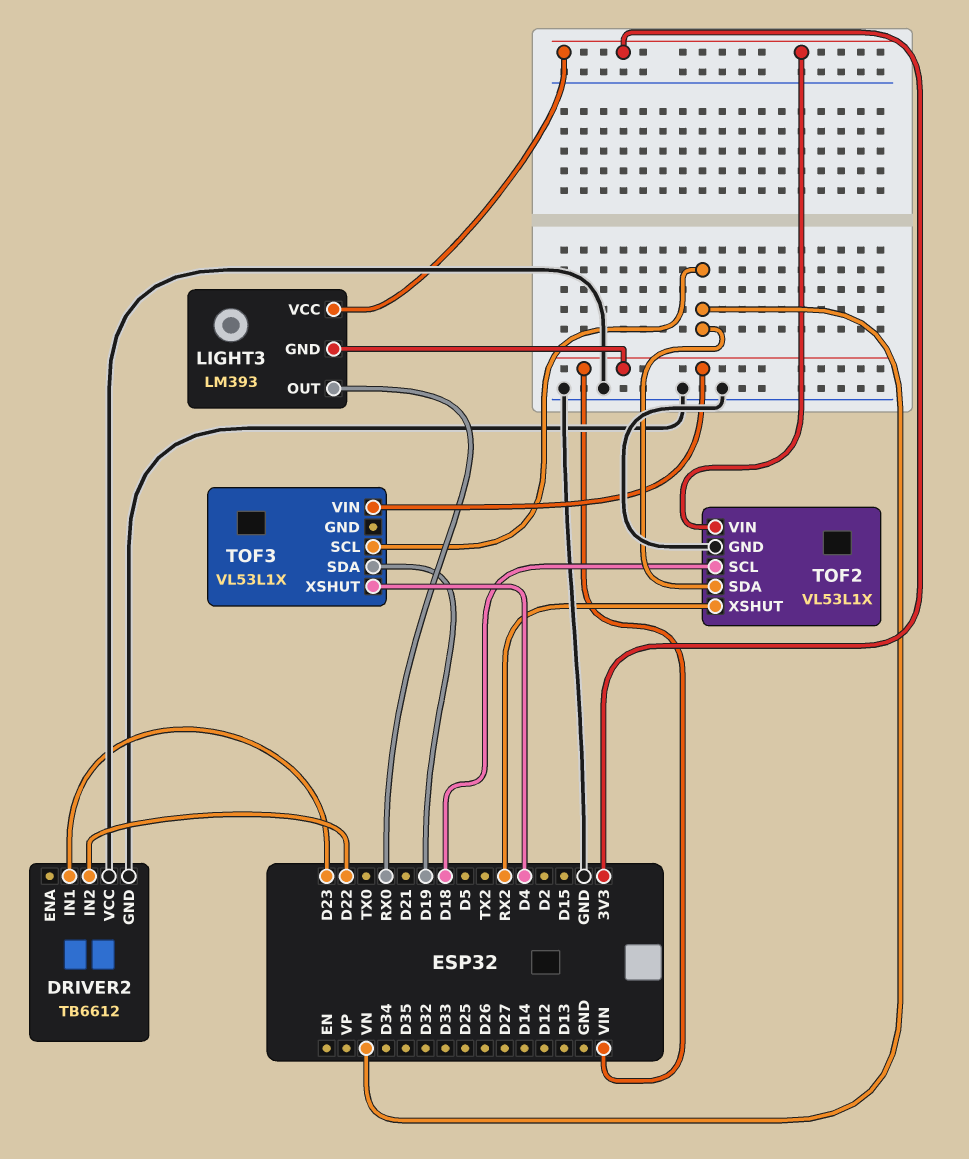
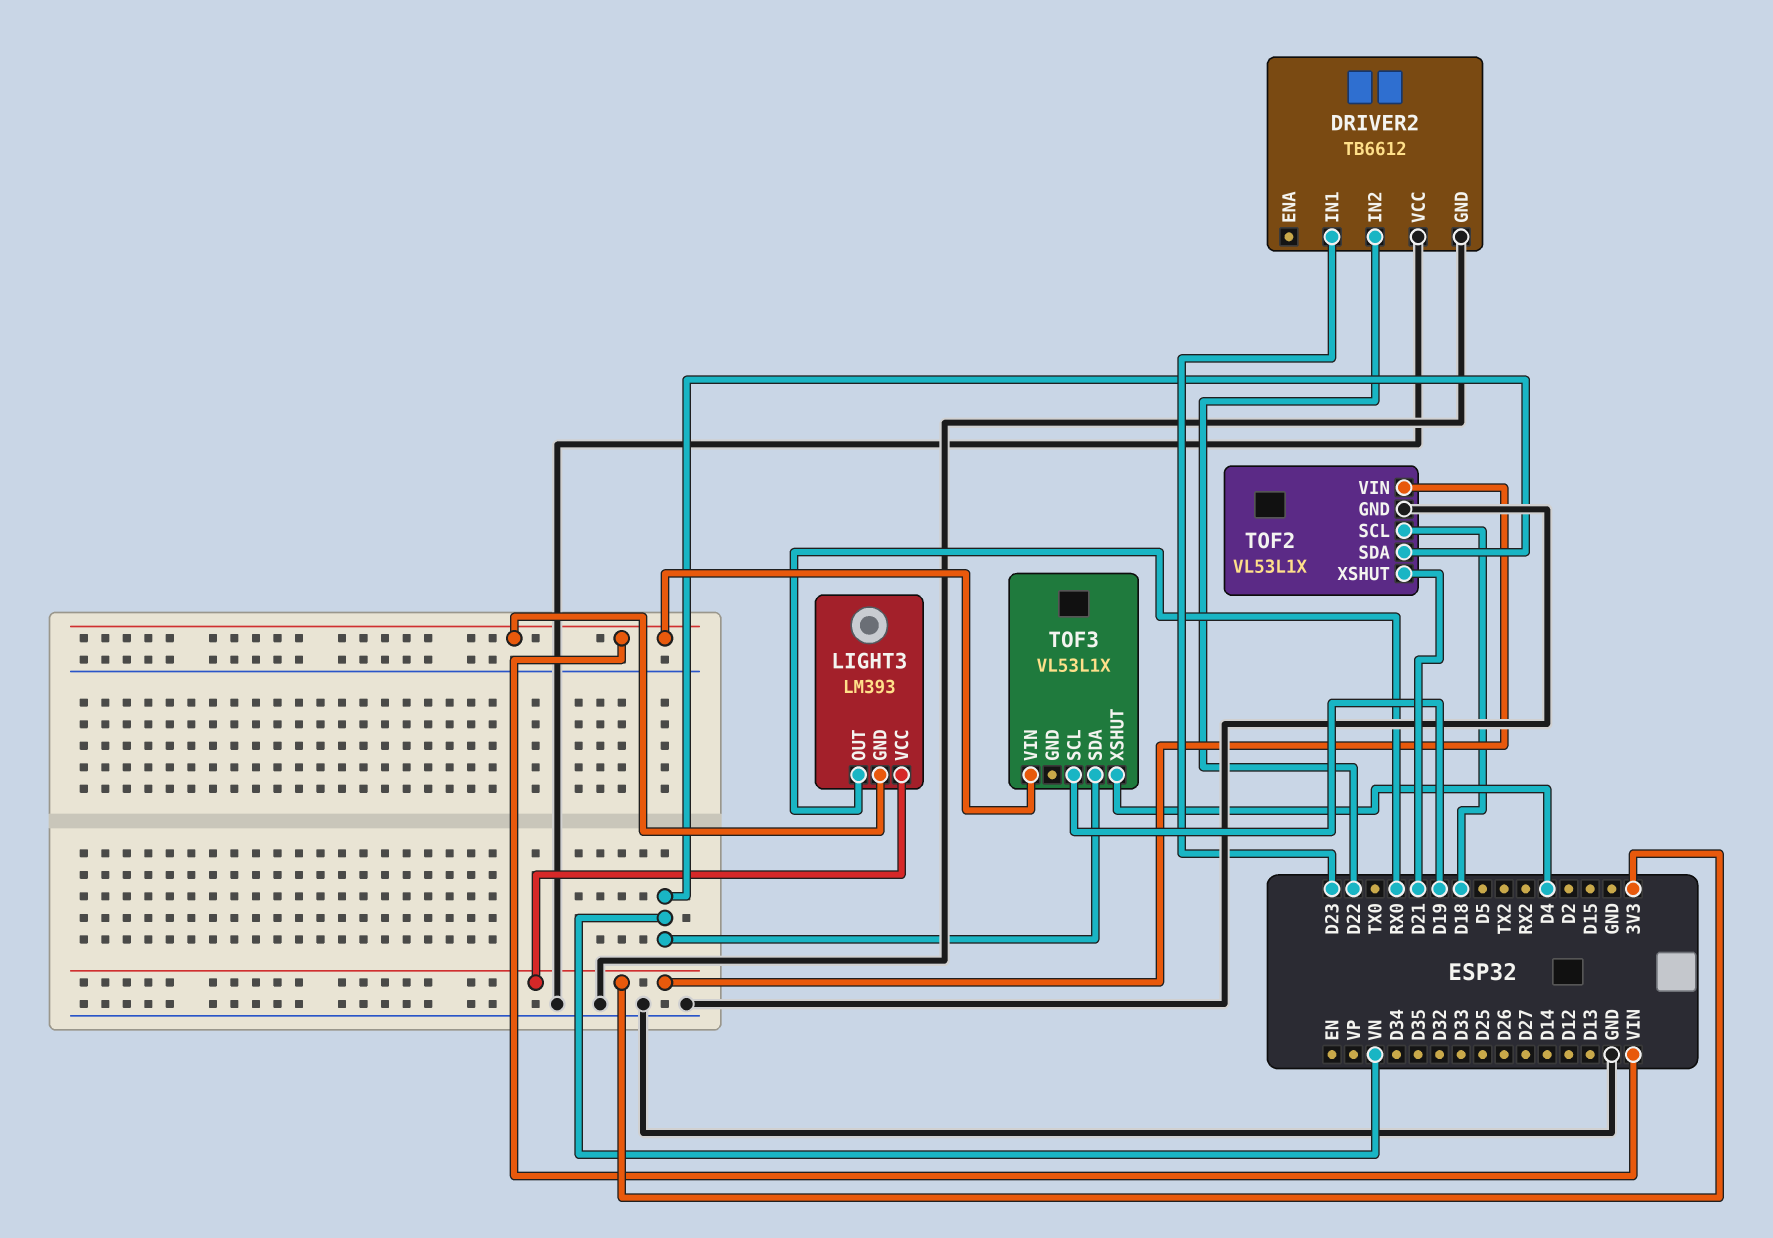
TOF2 pin XSHUT: RX2 -> D21
TOF3 pin SCL: VN -> D19
TOF3 pin SDA: D19 -> VN

